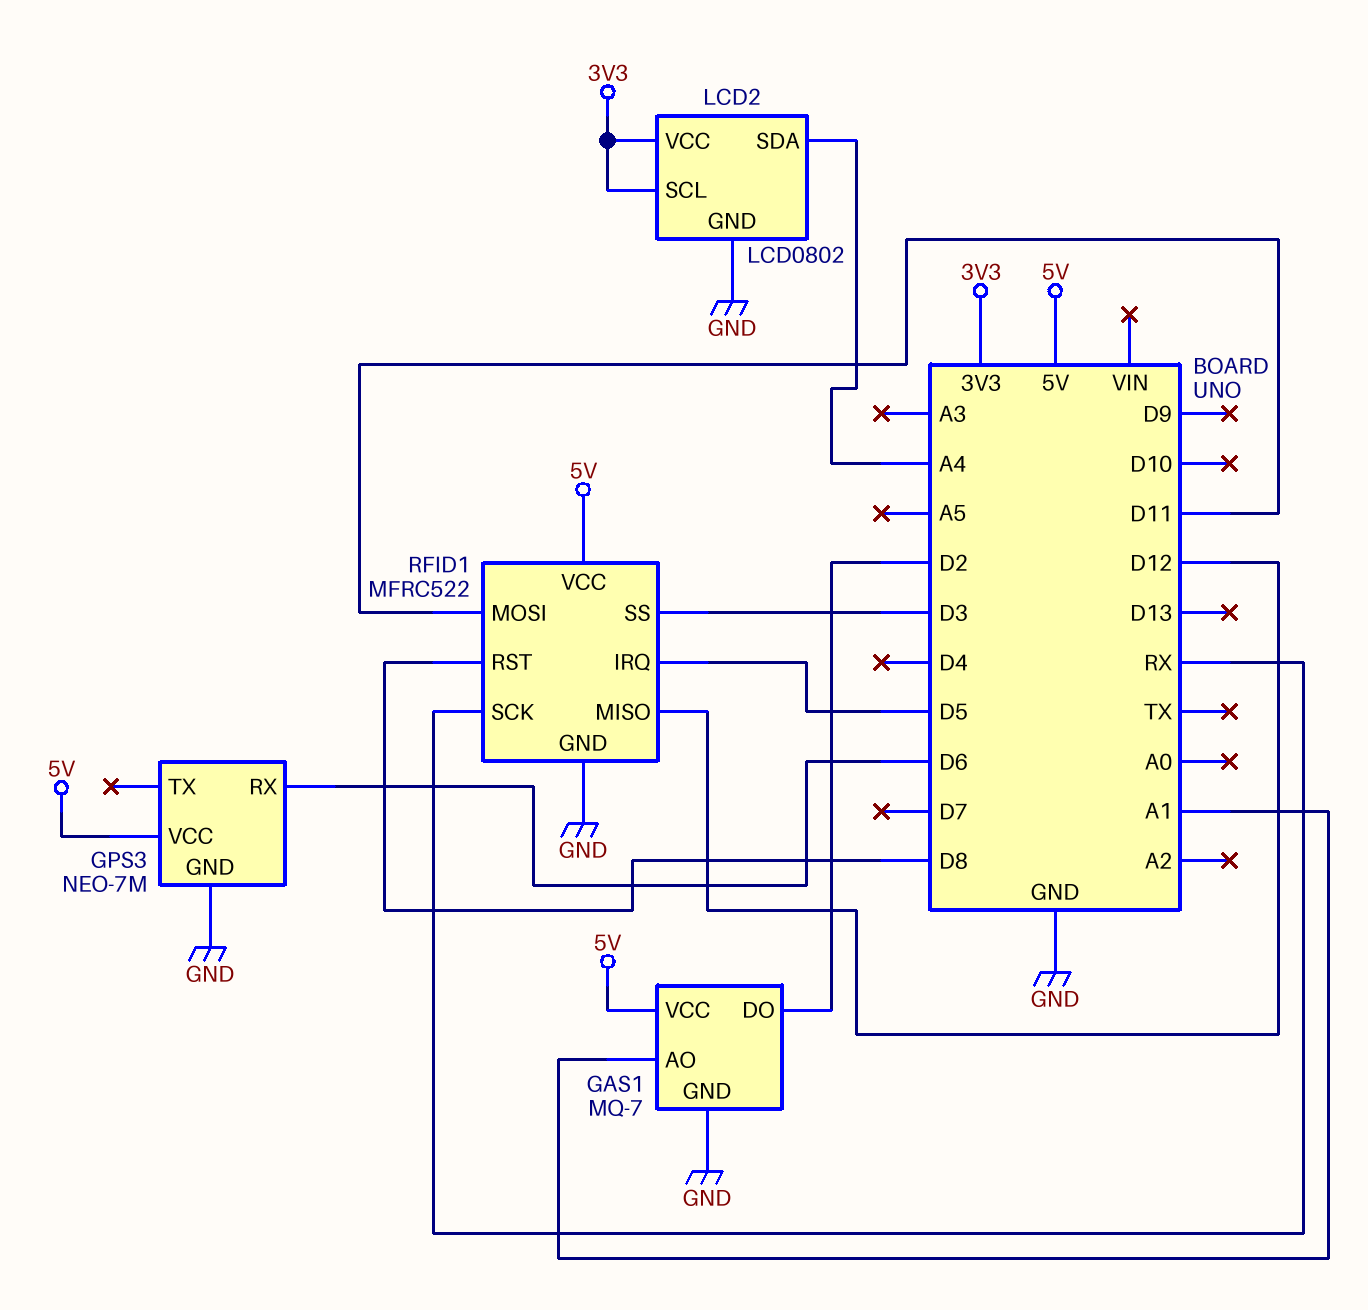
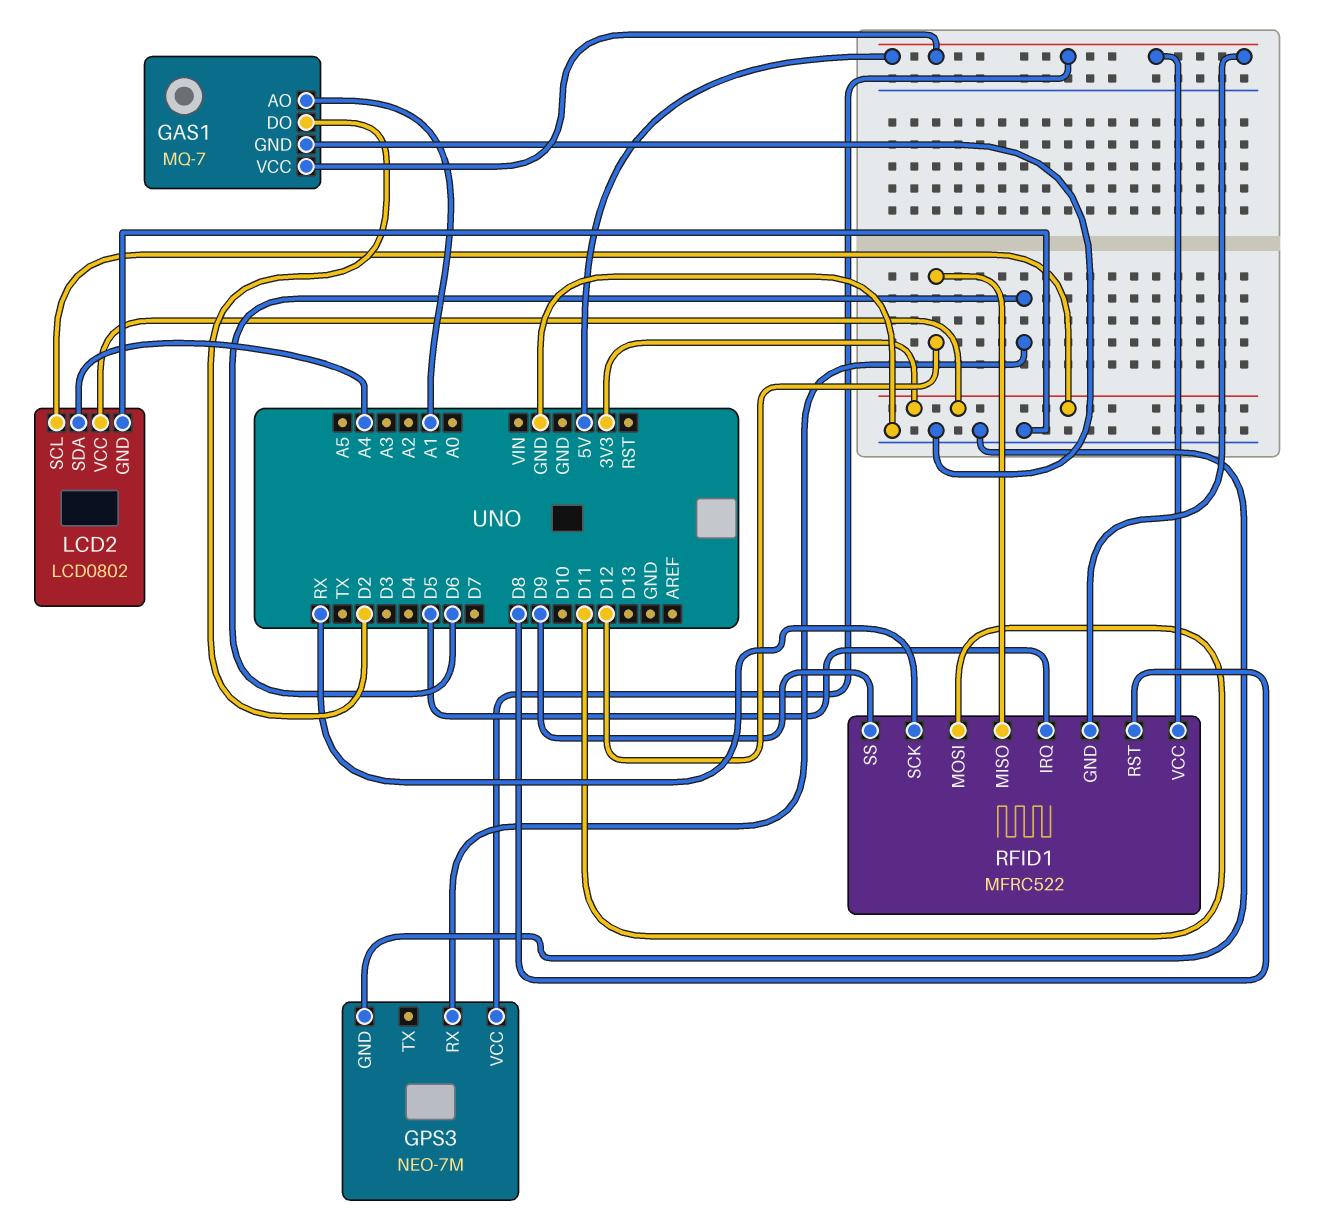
RFID1 pin GND: GND -> 5V
RFID1 pin SS: D3 -> D9

